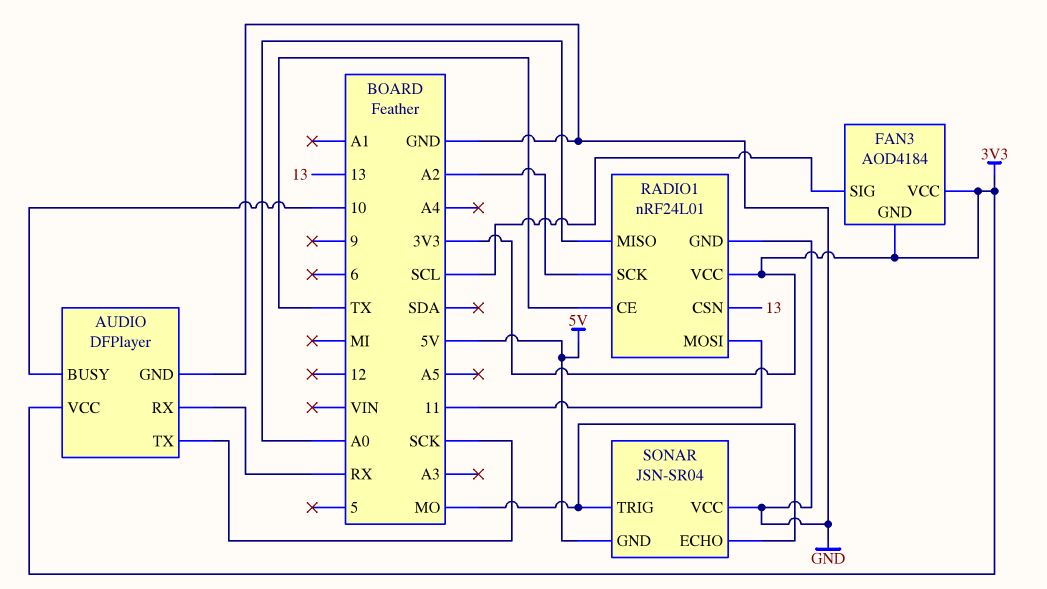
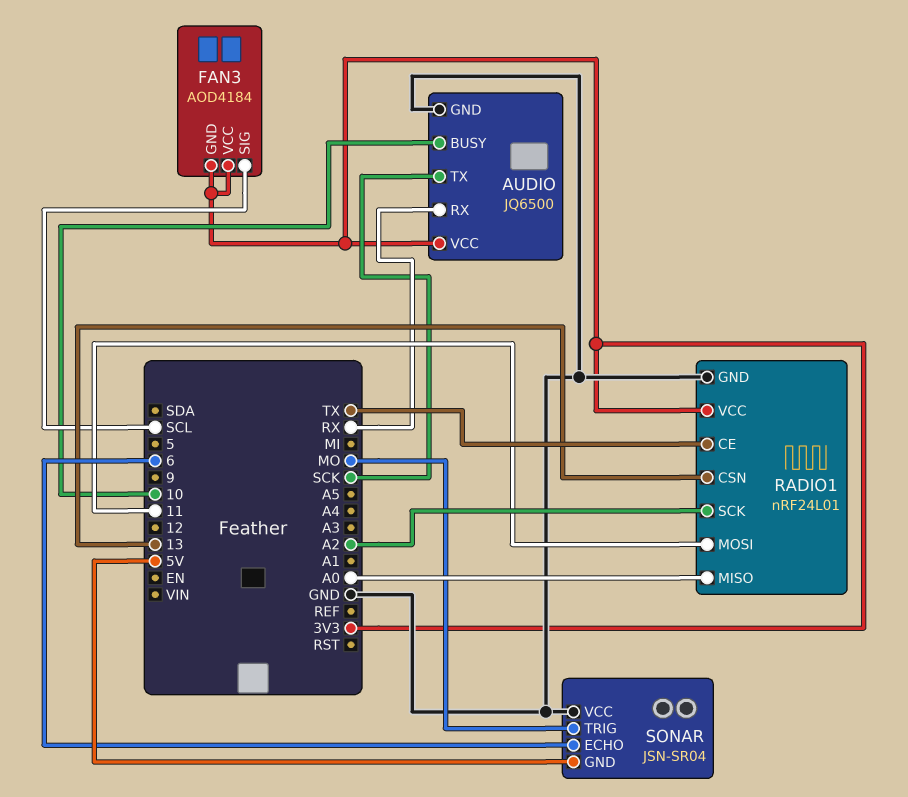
AUDIO: DFPlayer -> JQ6500
SONAR pin ECHO: MO -> 6

